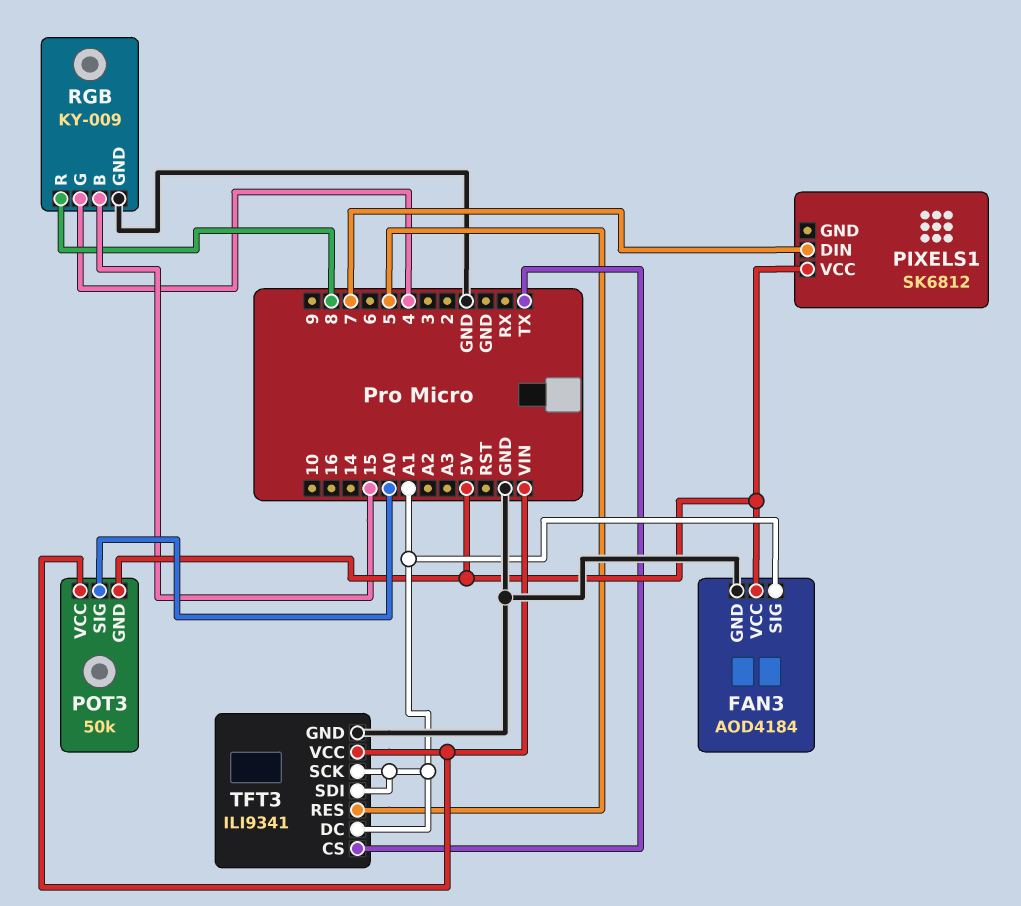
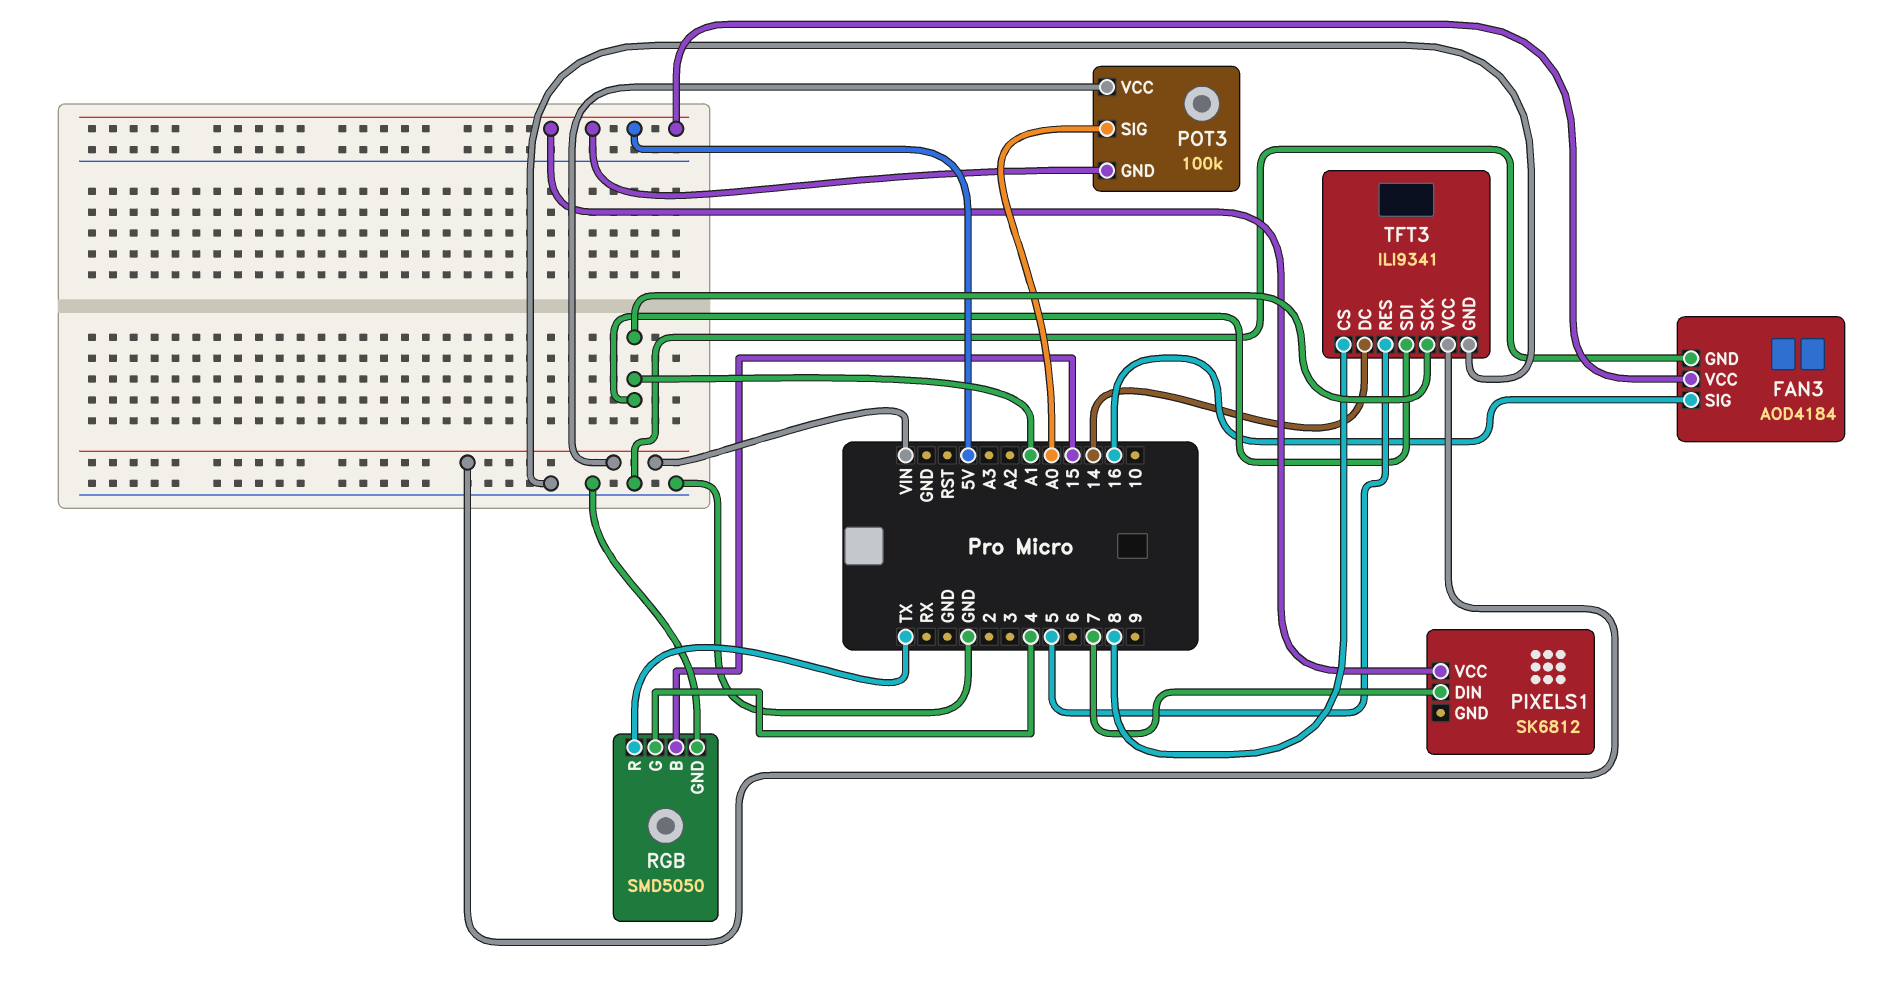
FAN3 pin SIG: A1 -> 16
POT3: 50k -> 100k
RGB: KY-009 -> SMD5050
RGB pin R: 8 -> TX
TFT3 pin CS: TX -> 8
TFT3 pin DC: A1 -> 14

